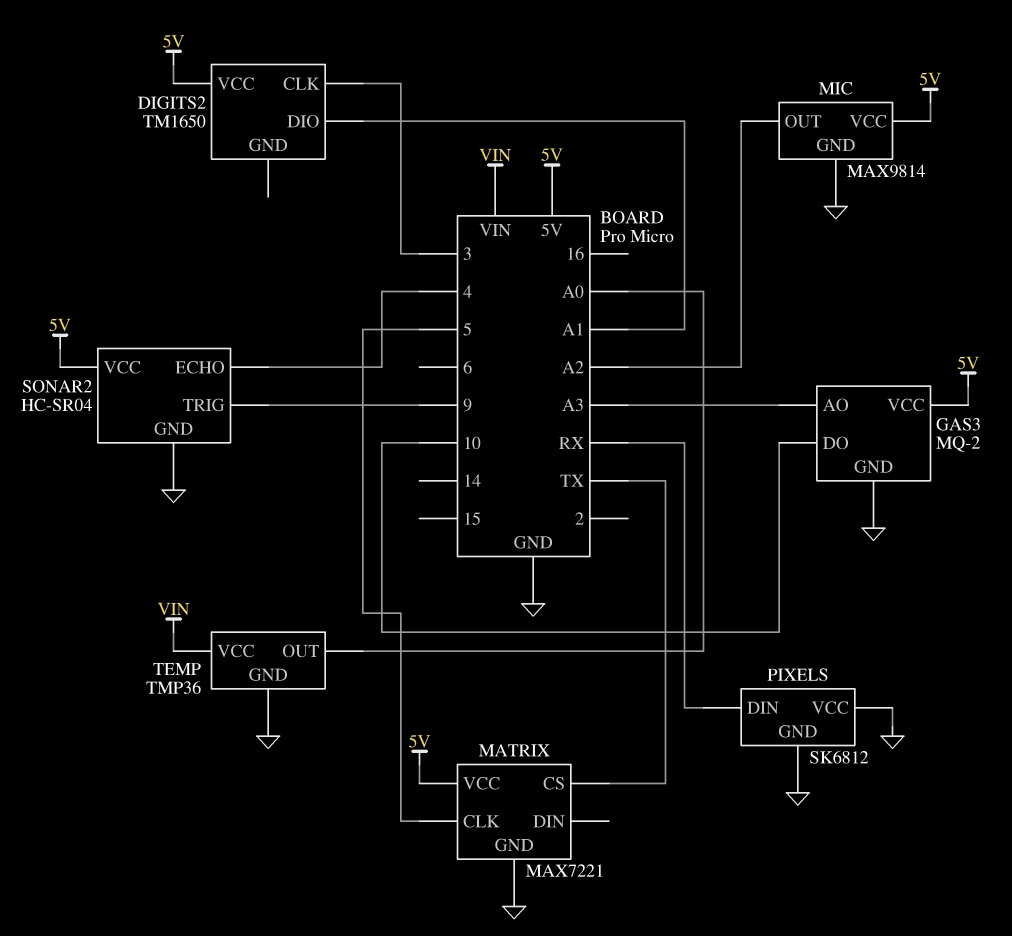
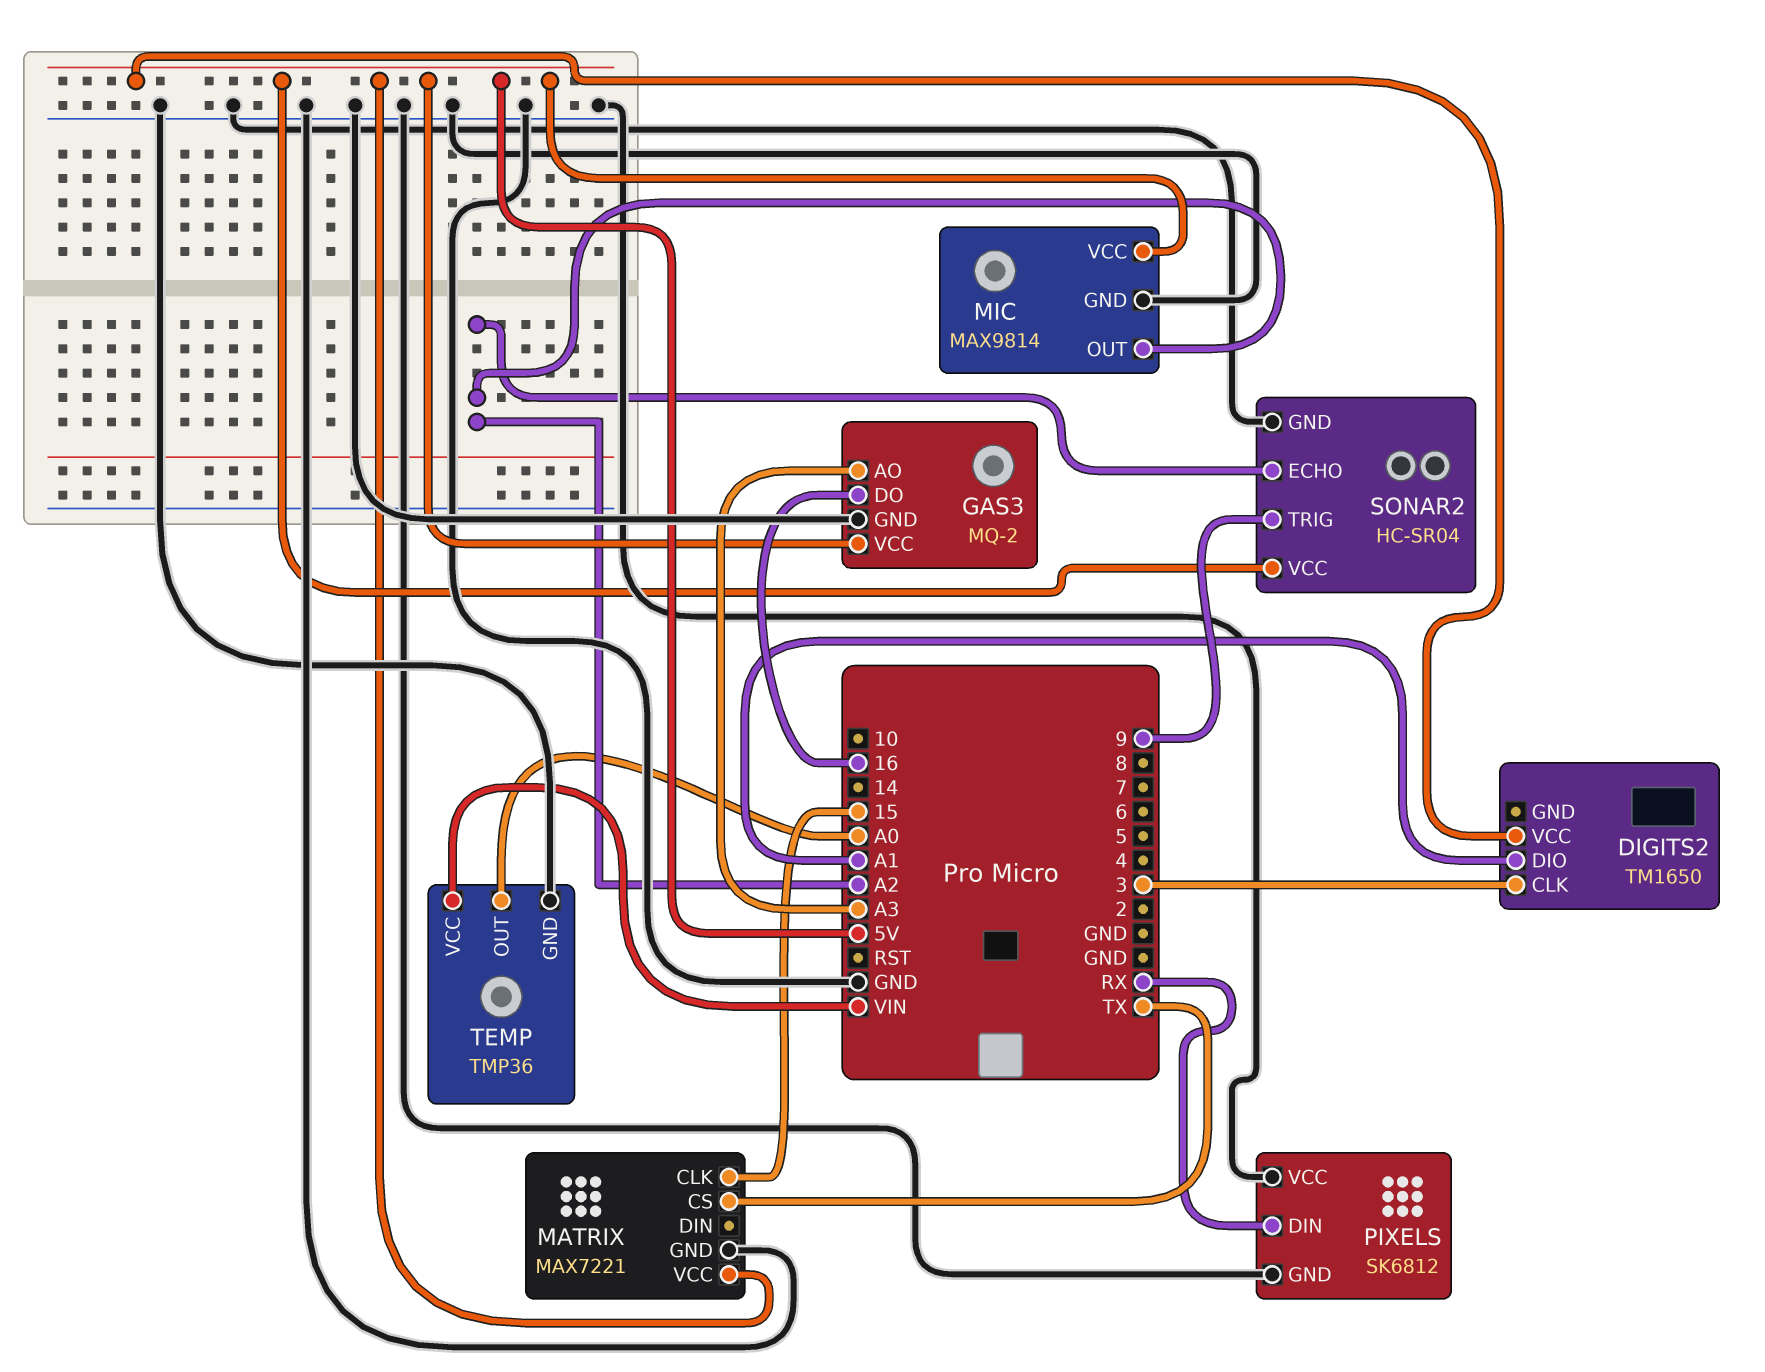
GAS3 pin DO: 10 -> 16
MATRIX pin CLK: 5 -> 15
SONAR2 pin ECHO: 4 -> A2

